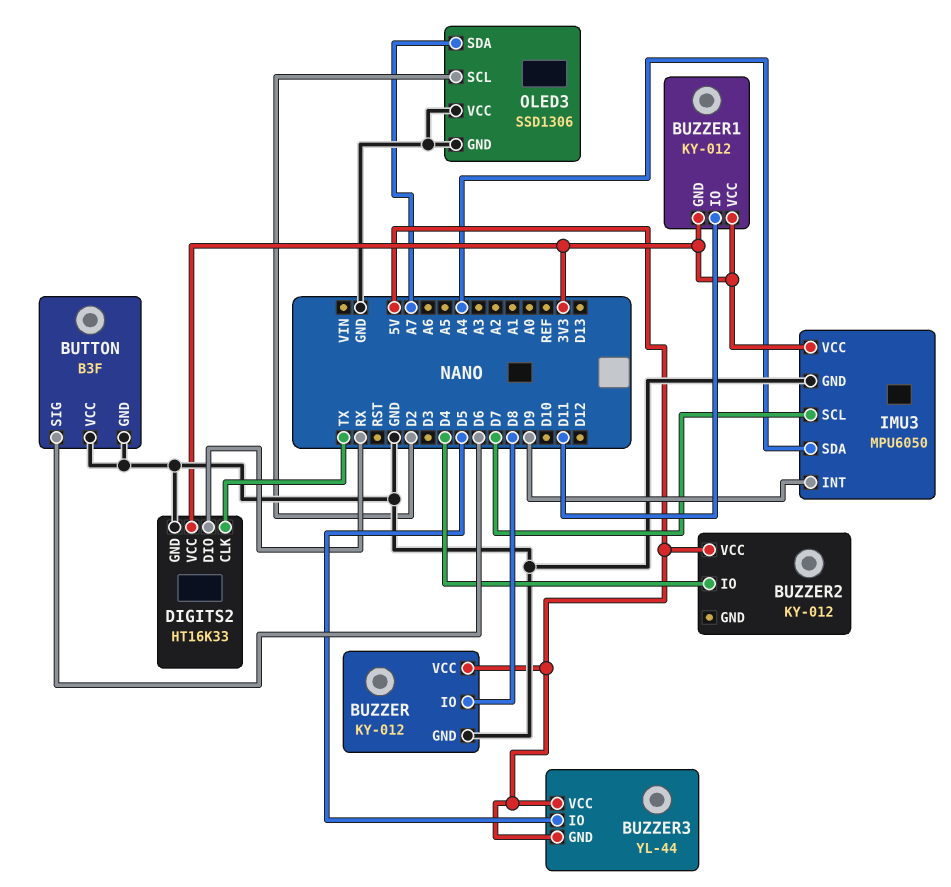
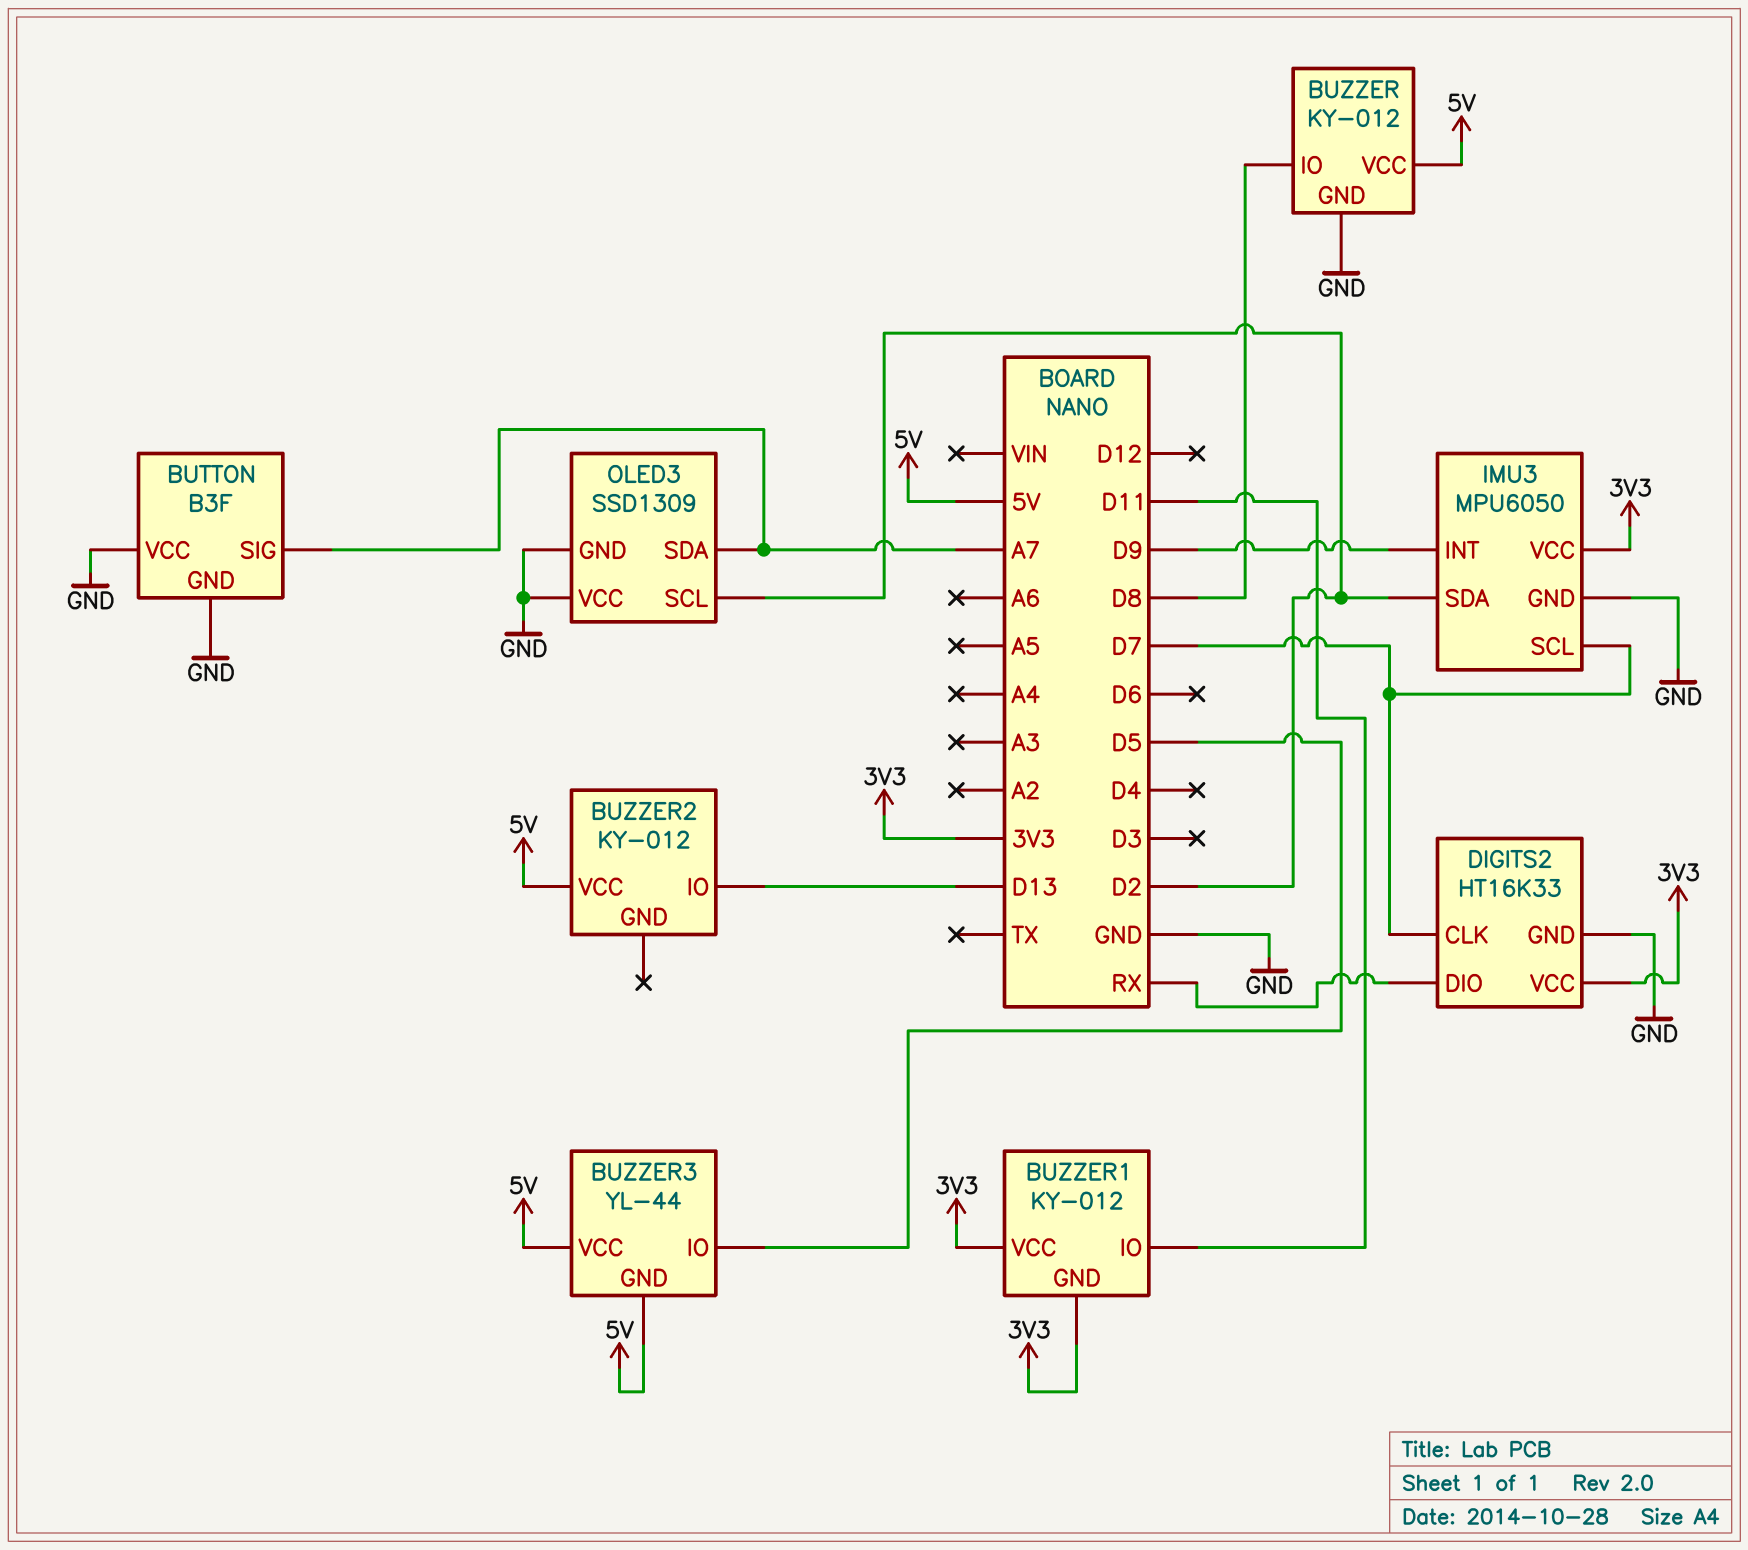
BUTTON pin SIG: D6 -> A7
BUZZER2 pin IO: D4 -> D13
DIGITS2 pin CLK: TX -> D7
IMU3 pin SDA: A4 -> D2
OLED3: SSD1306 -> SSD1309

